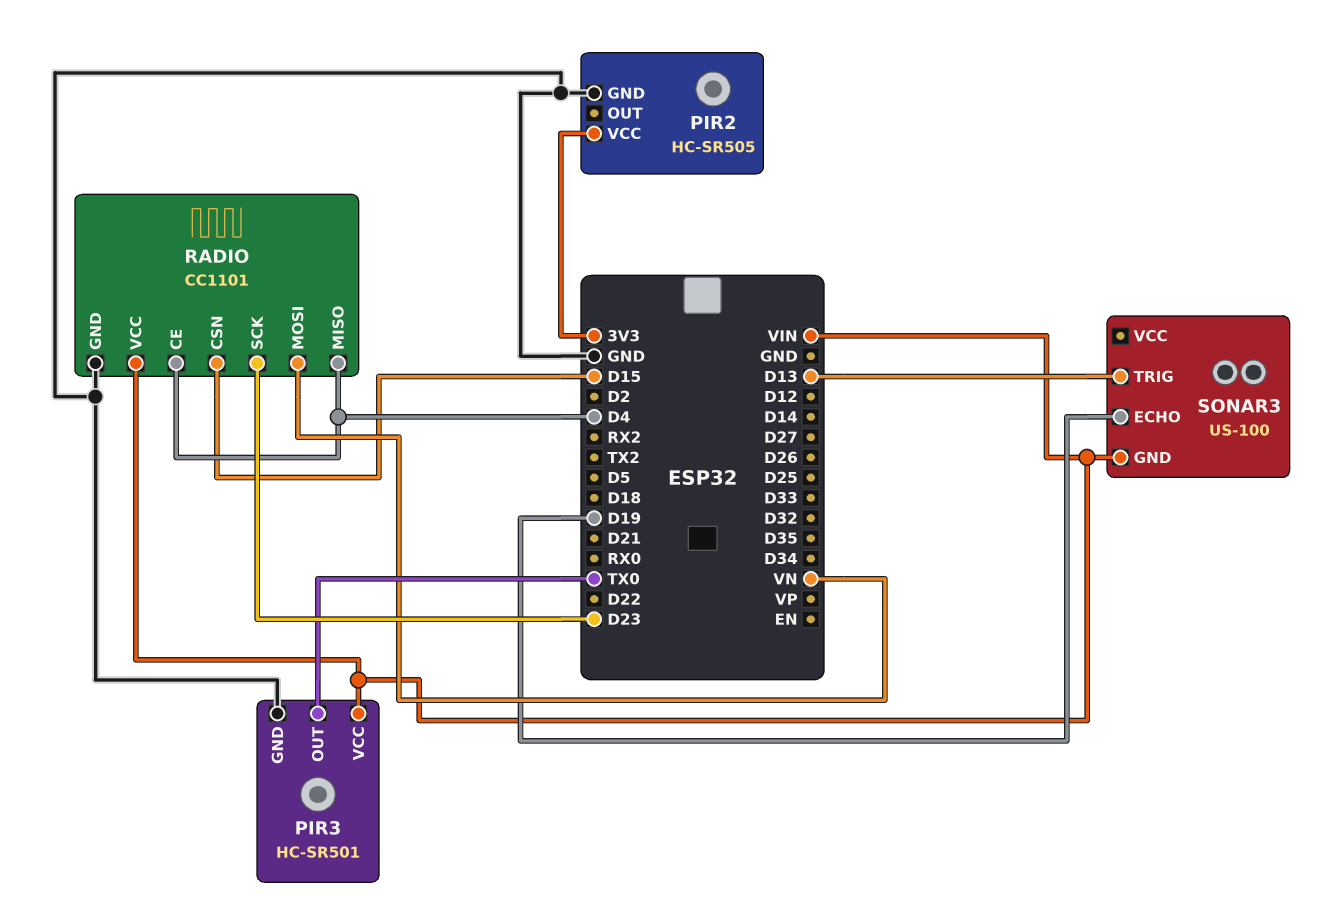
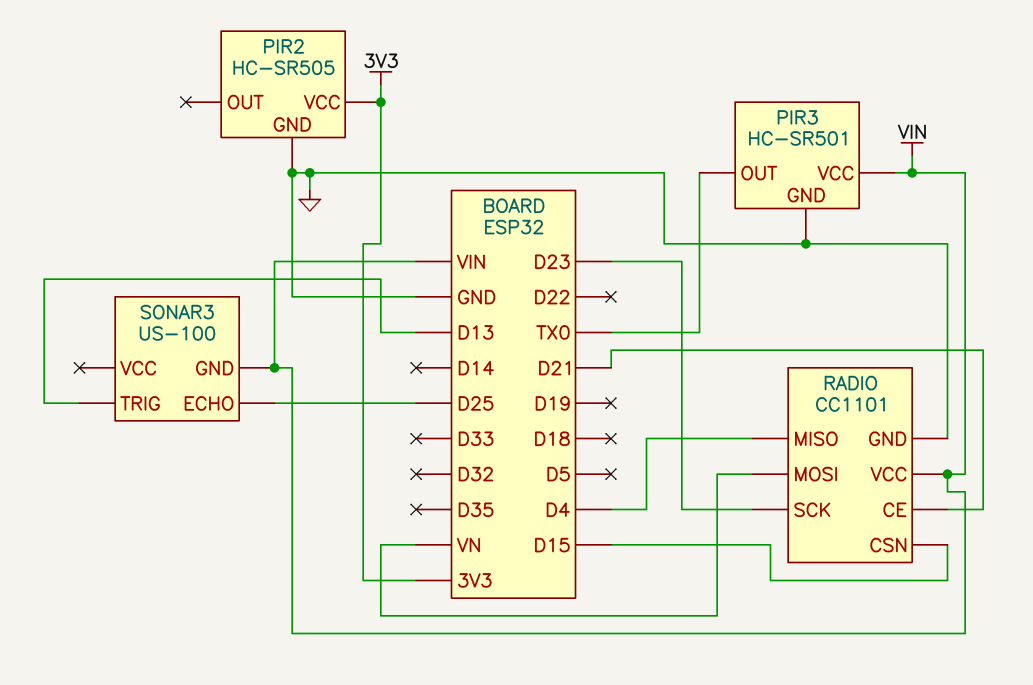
RADIO pin CE: D4 -> D21
SONAR3 pin ECHO: D19 -> D25

